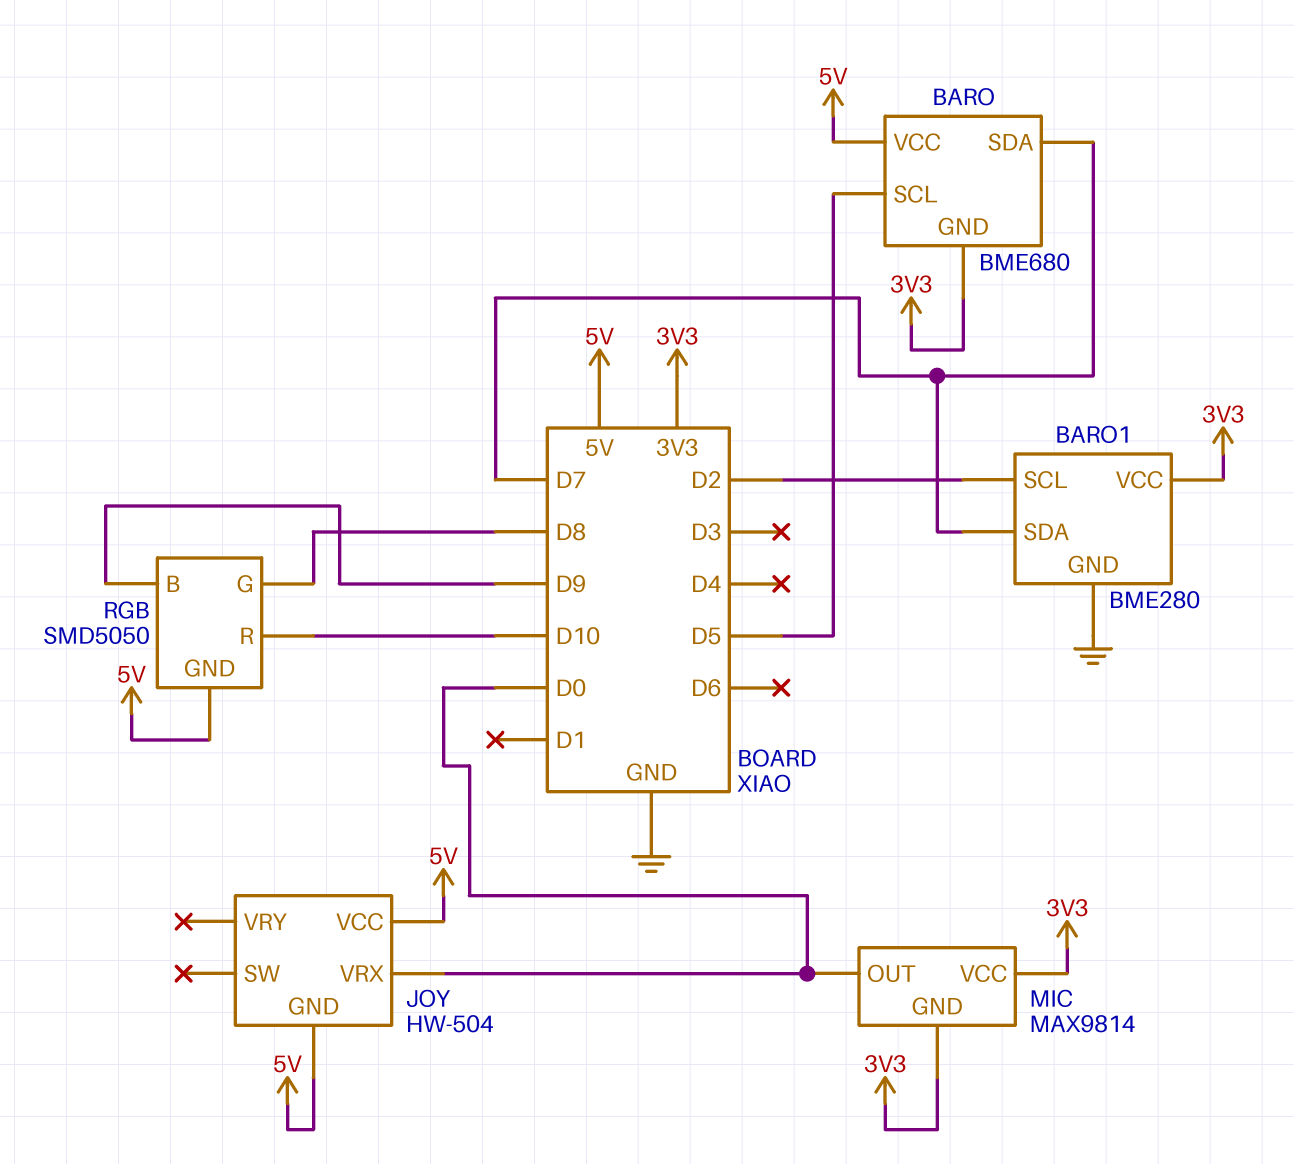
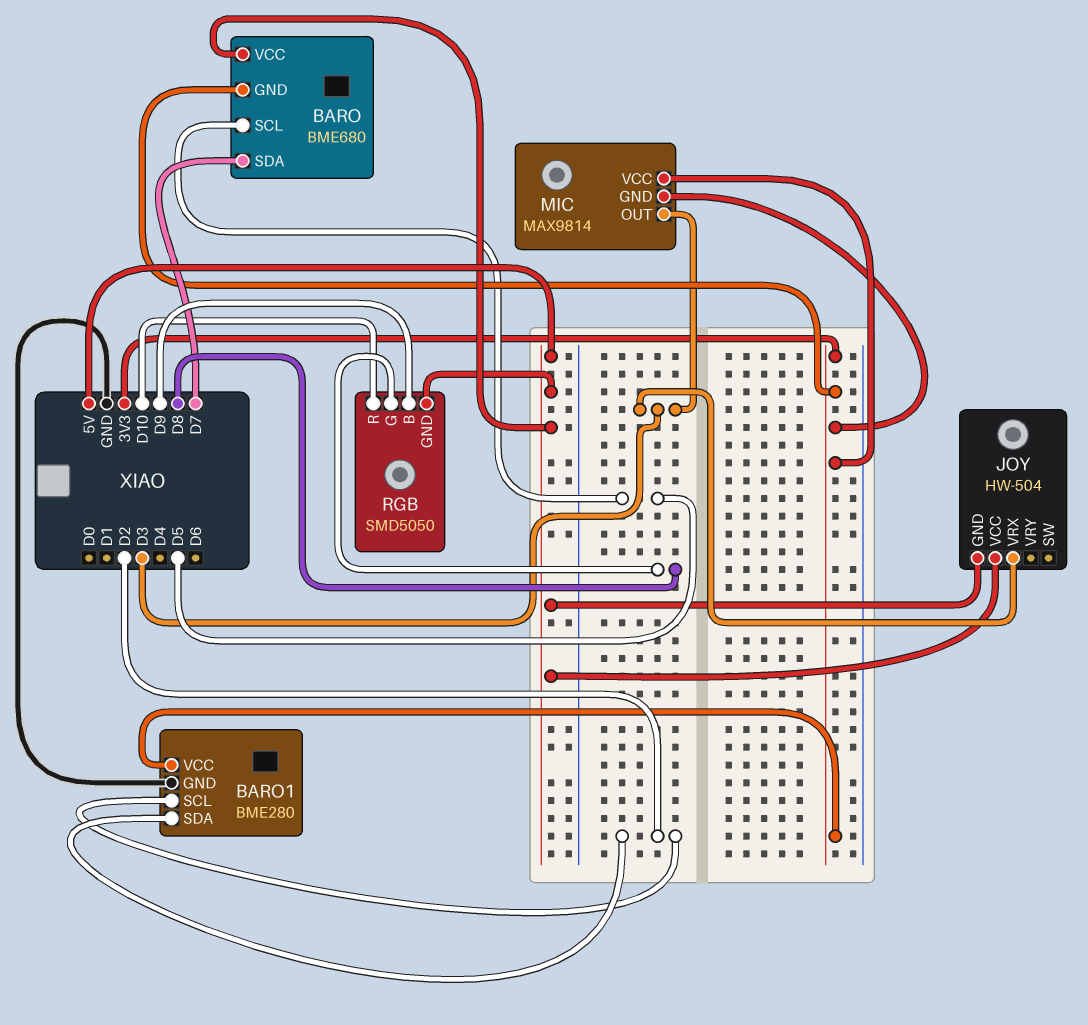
BARO1 pin SDA: D7 -> D2
JOY pin VRX: D0 -> D3
MIC pin OUT: D0 -> D3

